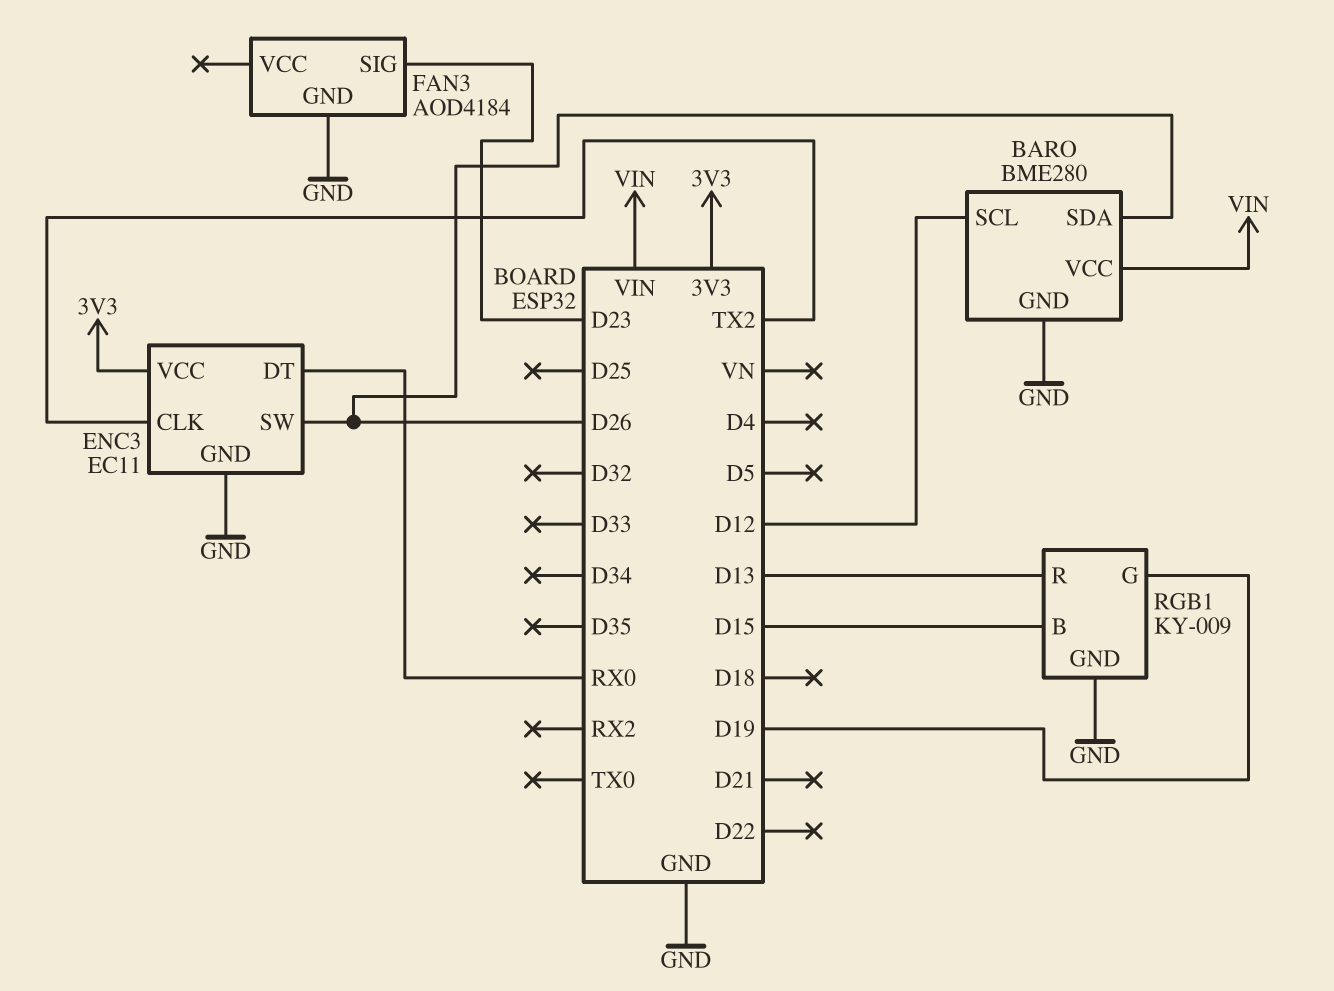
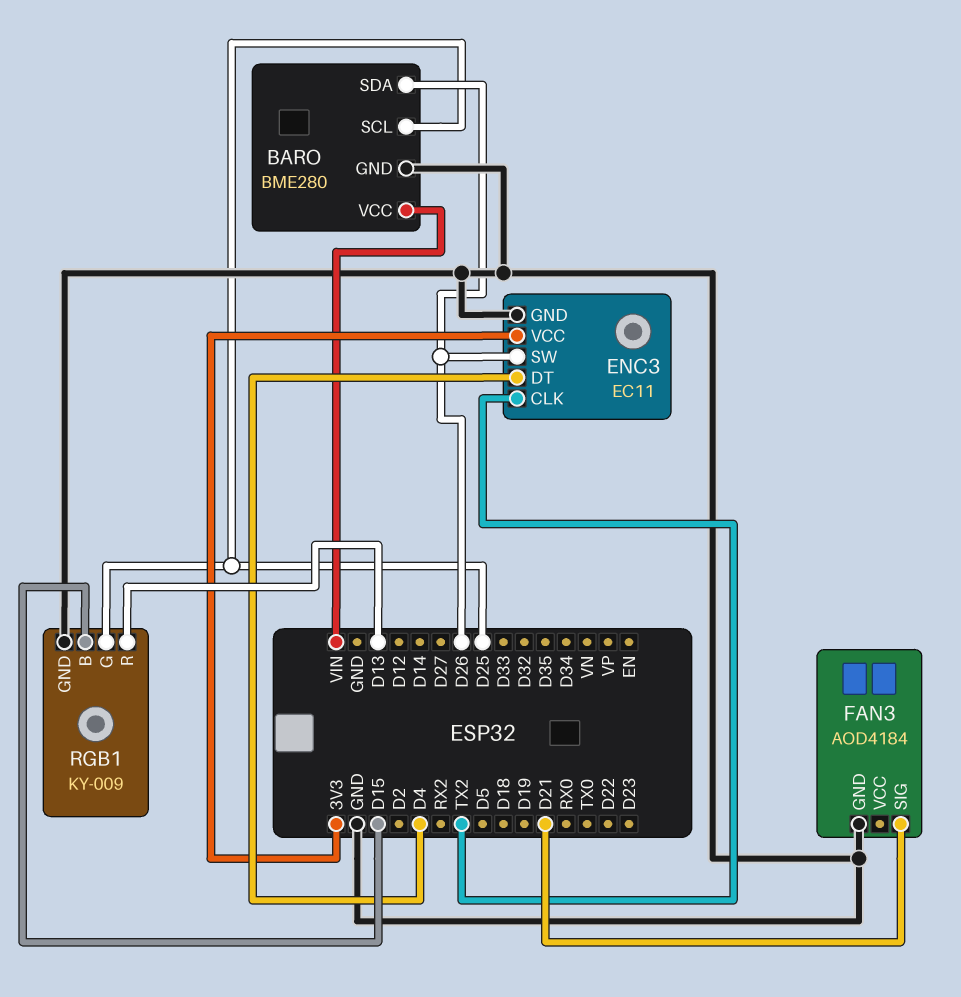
BARO pin SCL: D12 -> D25
ENC3 pin DT: RX0 -> D4
FAN3 pin SIG: D23 -> D21
RGB1 pin G: D19 -> D25

